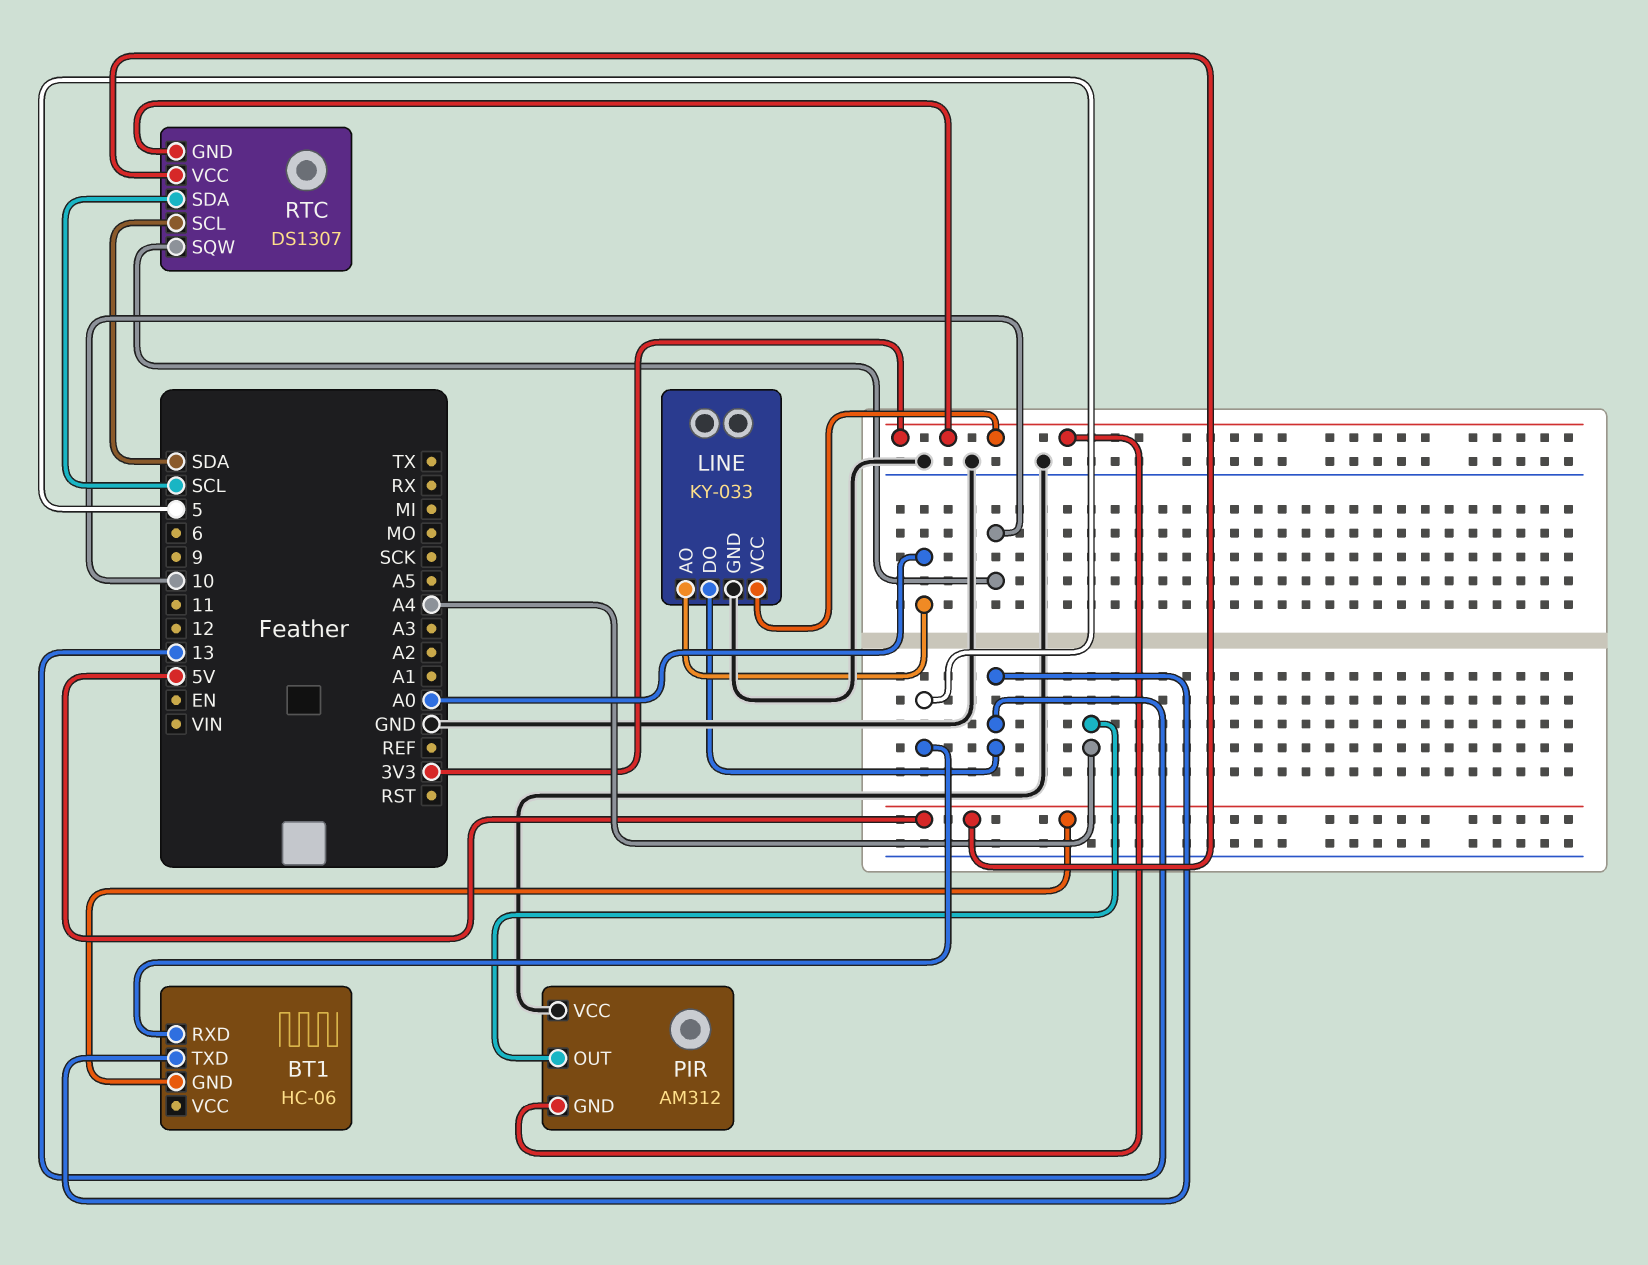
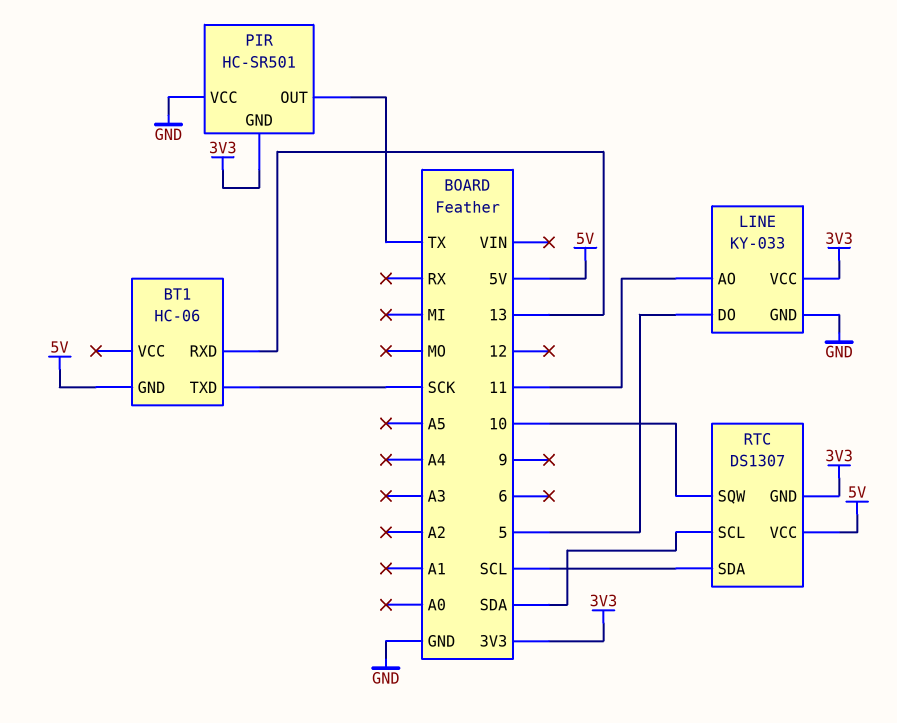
BT1 pin RXD: 5 -> 13
BT1 pin TXD: 13 -> SCK
LINE pin AO: A0 -> 11
LINE pin DO: 13 -> 5
PIR: AM312 -> HC-SR501
PIR pin OUT: A4 -> TX

